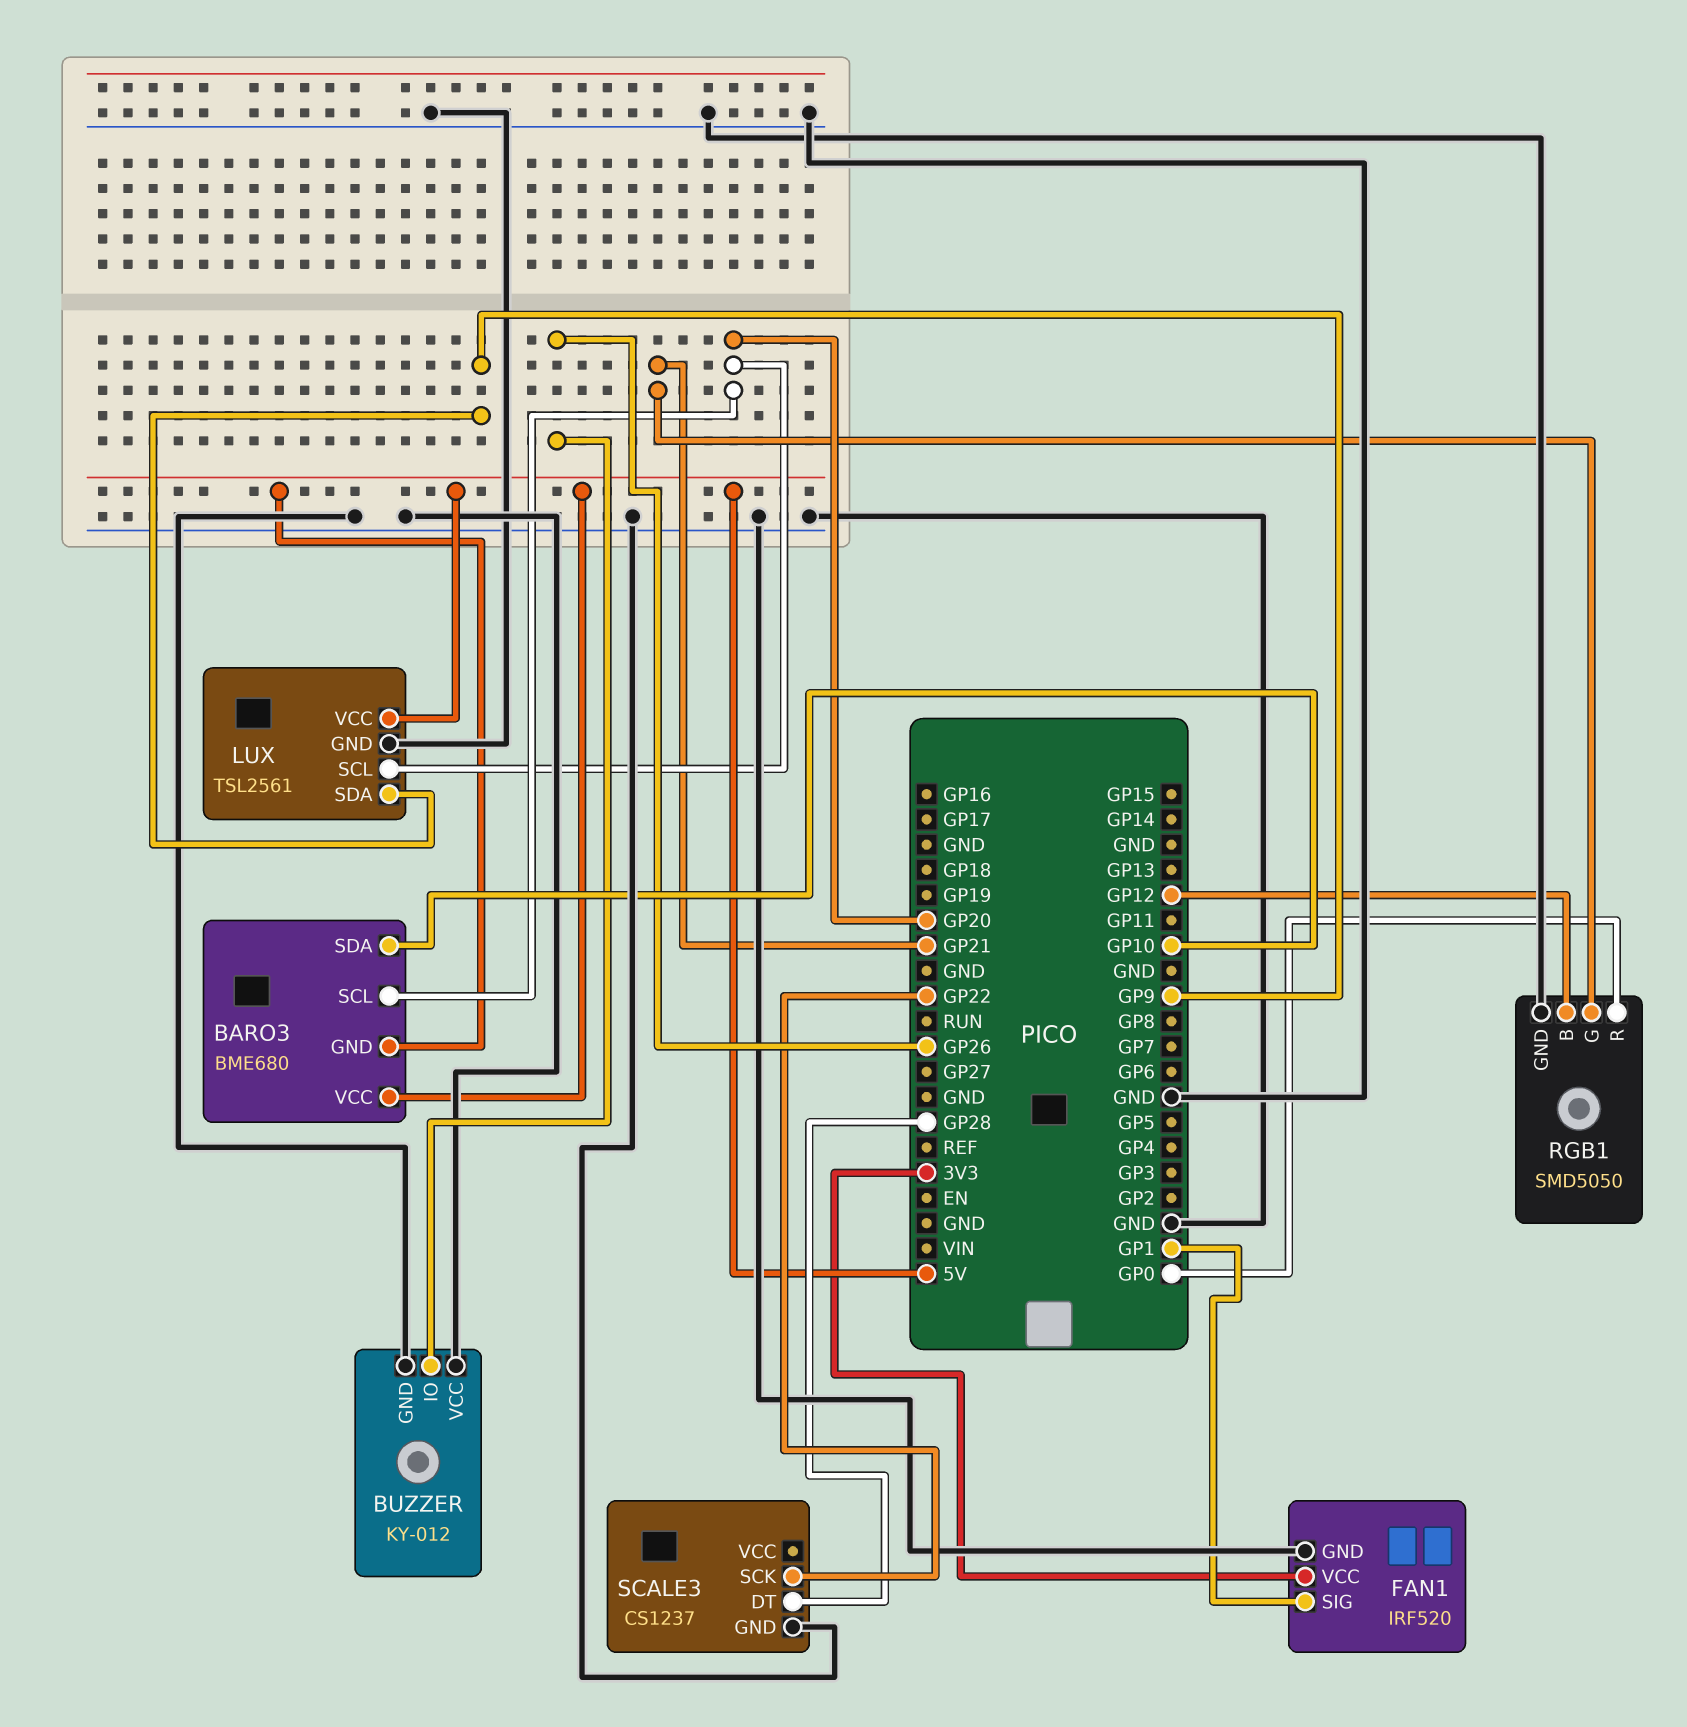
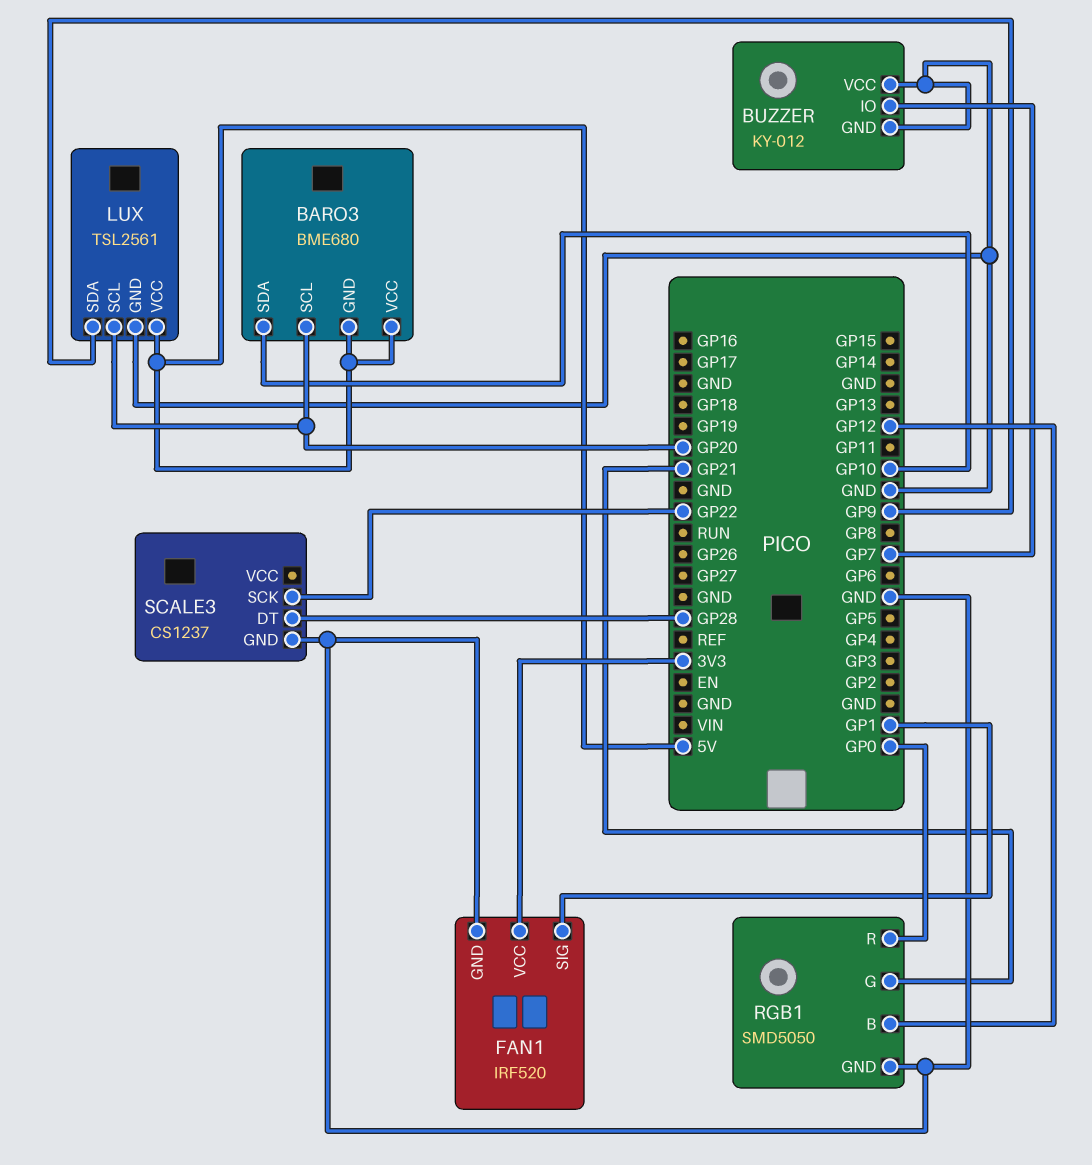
BUZZER pin IO: GP26 -> GP7

